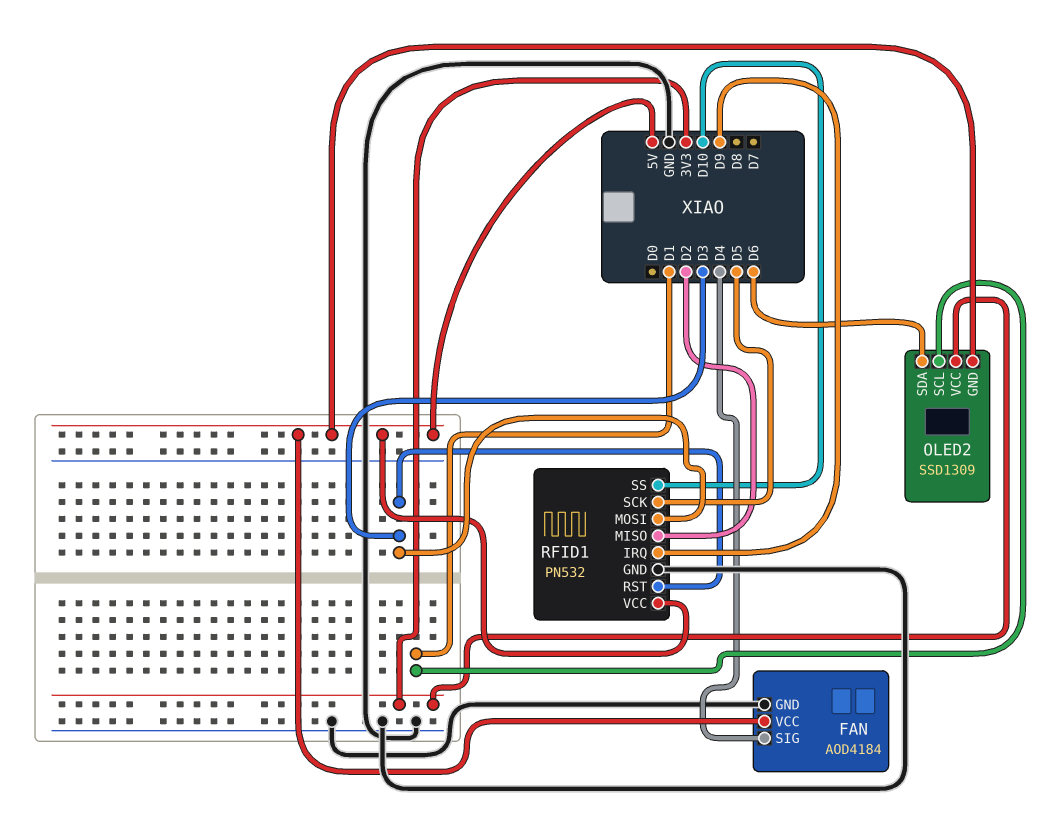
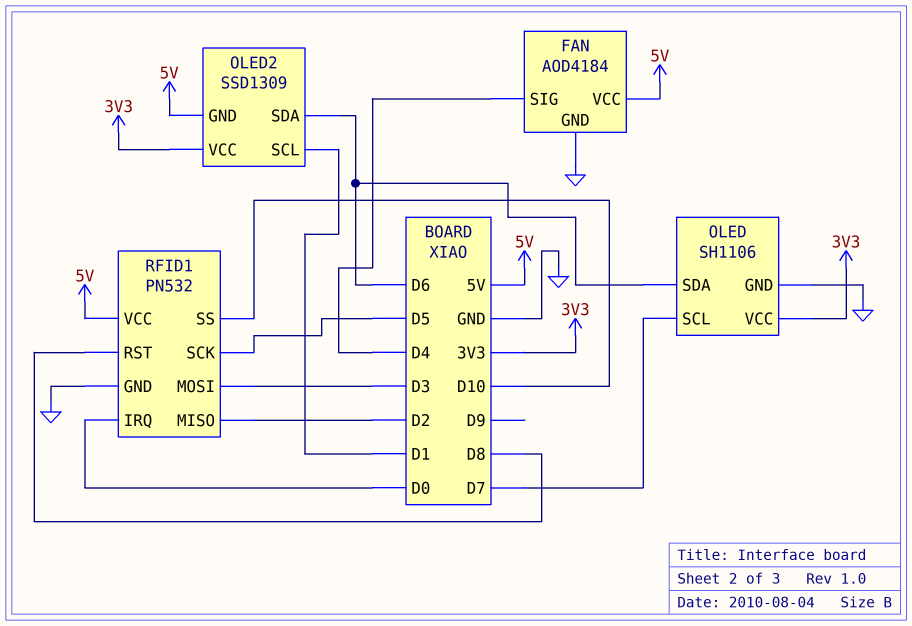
OLED: none -> SH1106
OLED pin GND: none -> GND
OLED pin SCL: none -> D7
OLED pin SDA: none -> D6
OLED pin VCC: none -> 3V3
RFID1 pin IRQ: D9 -> D0
RFID1 pin RST: D3 -> D8

